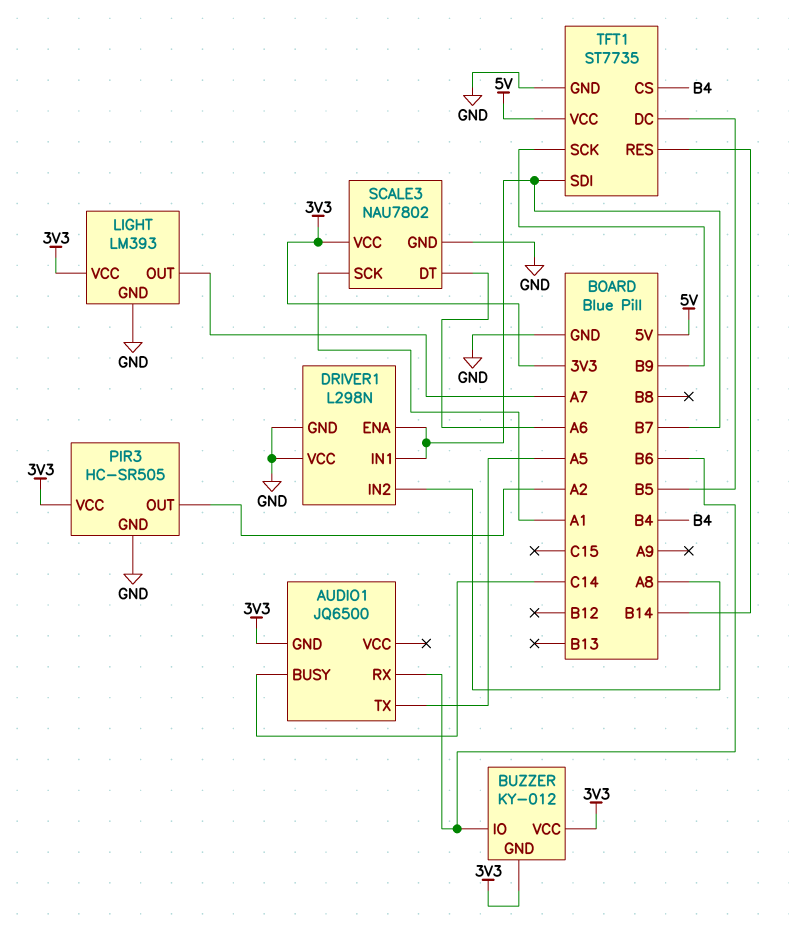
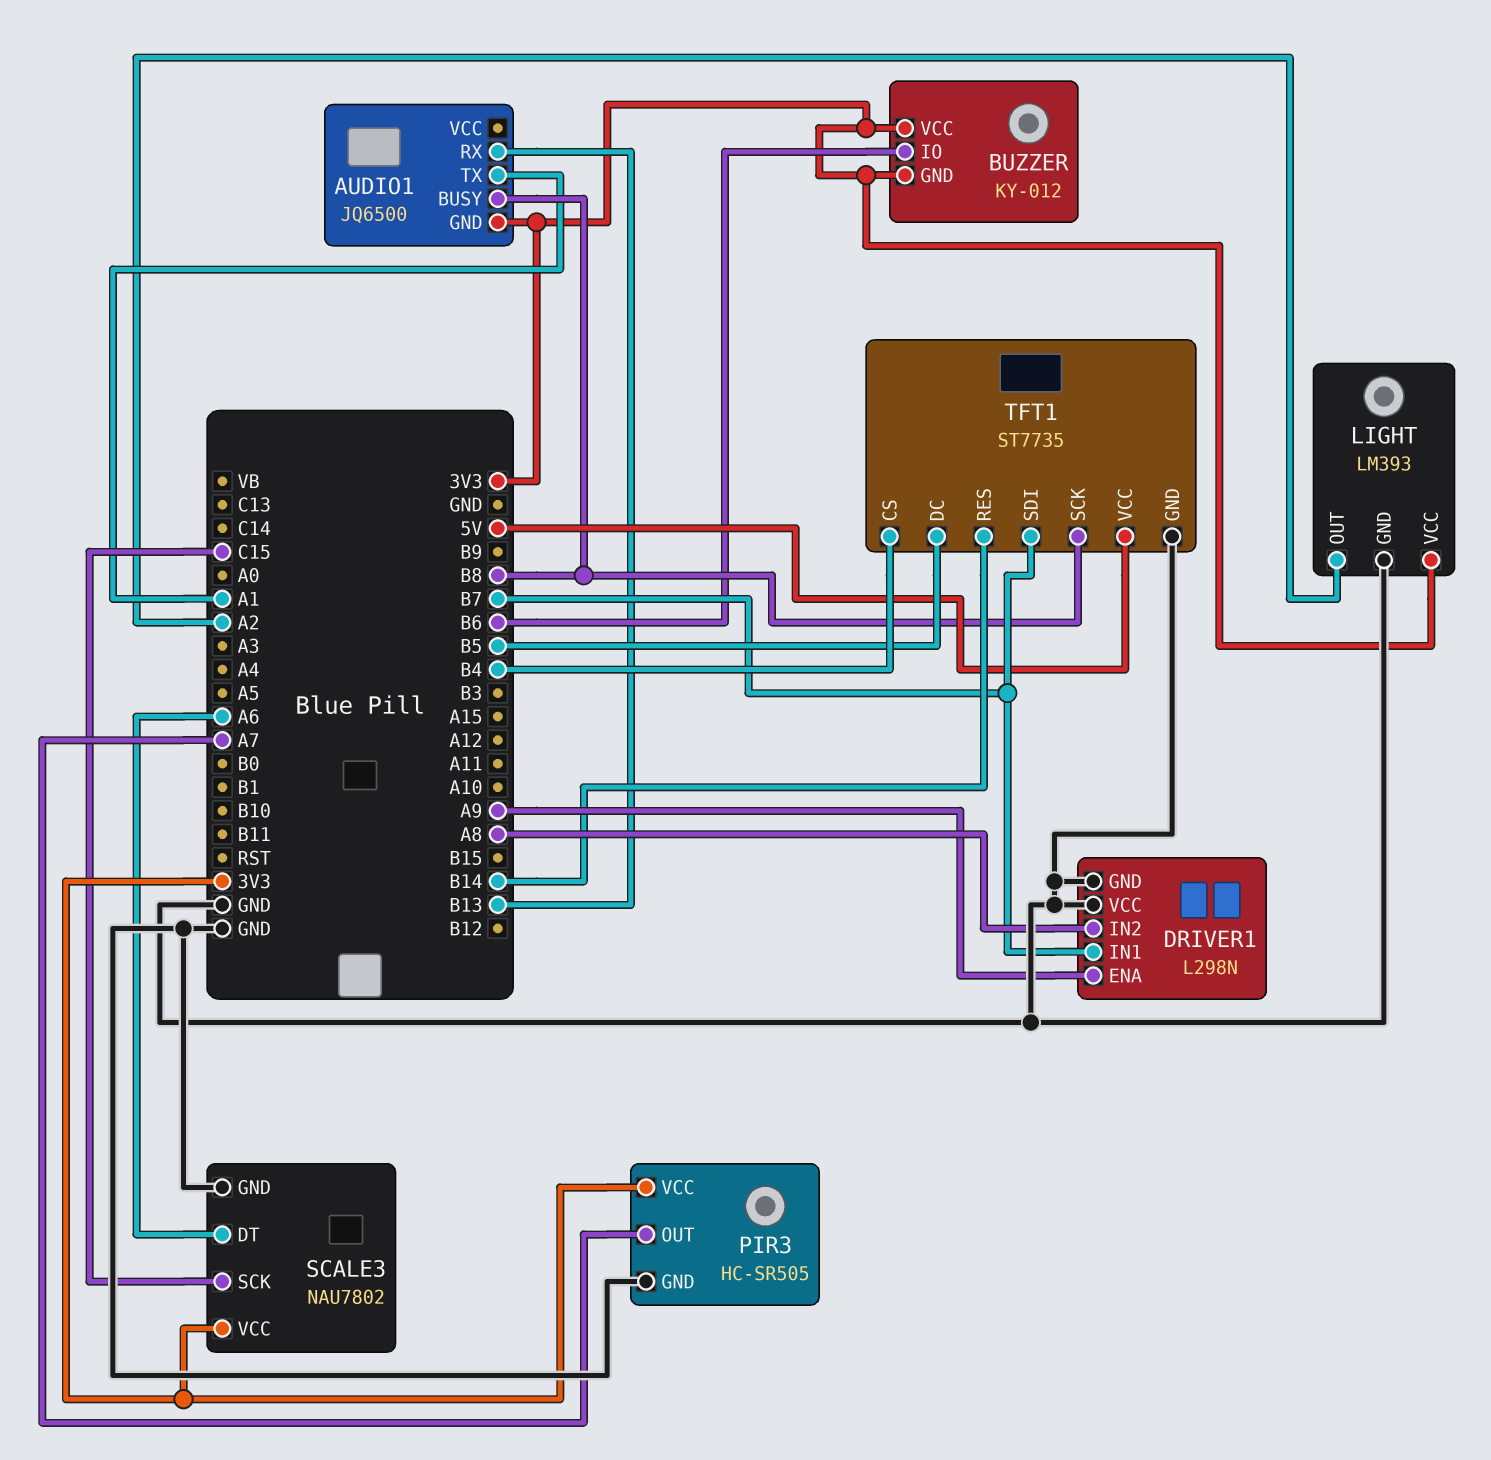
AUDIO1 pin BUSY: C14 -> B8
AUDIO1 pin RX: B6 -> B13
AUDIO1 pin TX: A5 -> A1
DRIVER1 pin ENA: B7 -> A9
LIGHT pin OUT: A7 -> A2
PIR3 pin OUT: A2 -> A7
SCALE3 pin SCK: A1 -> C15
TFT1 pin SCK: B9 -> B8

